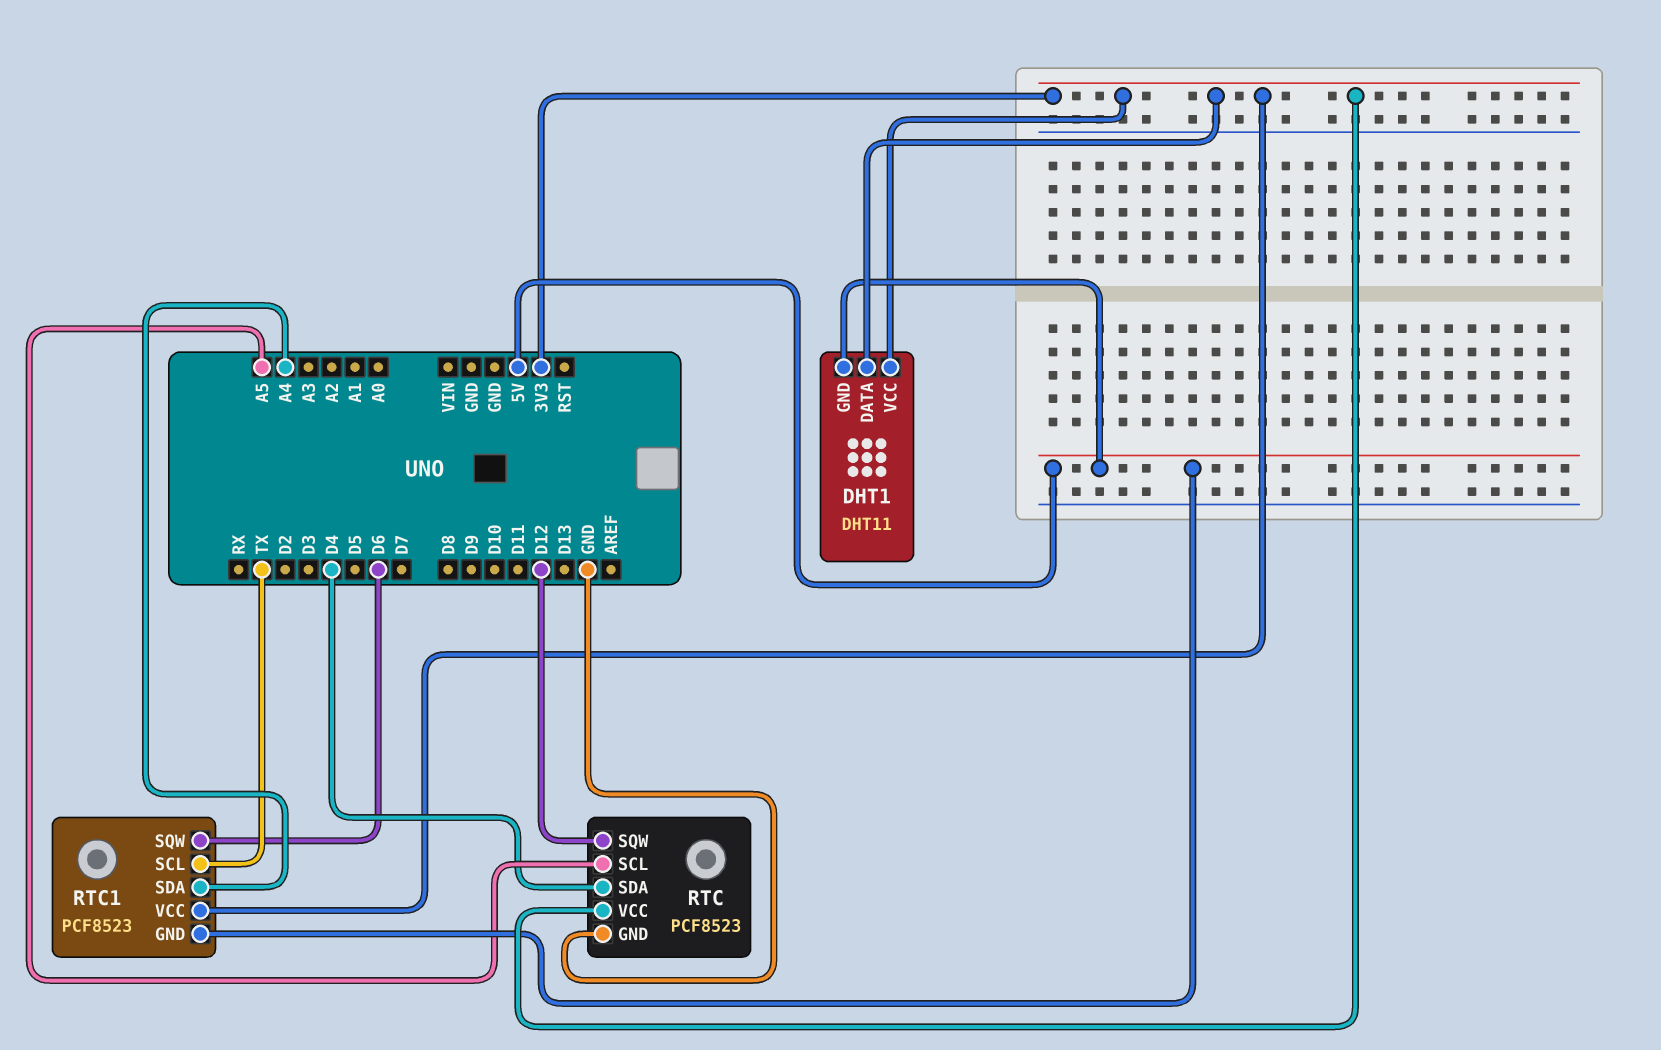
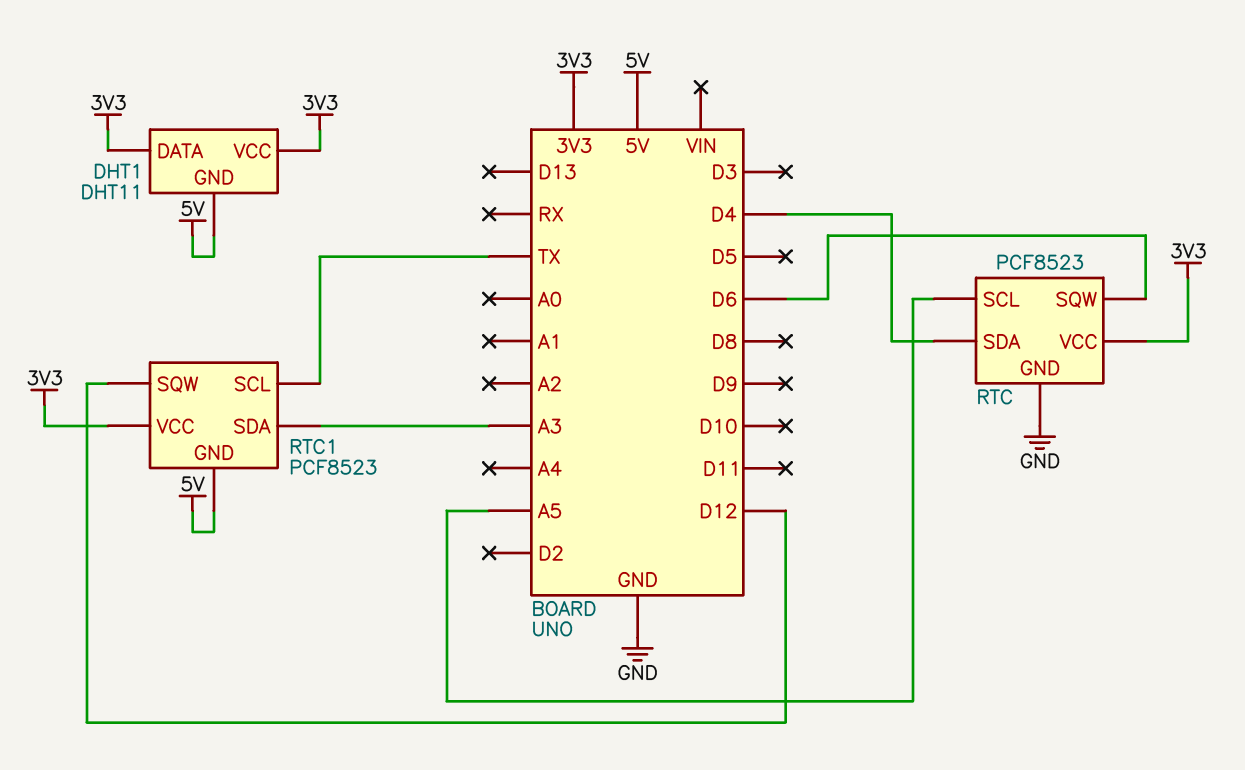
RTC pin SQW: D12 -> D6
RTC1 pin SDA: A4 -> A3
RTC1 pin SQW: D6 -> D12

